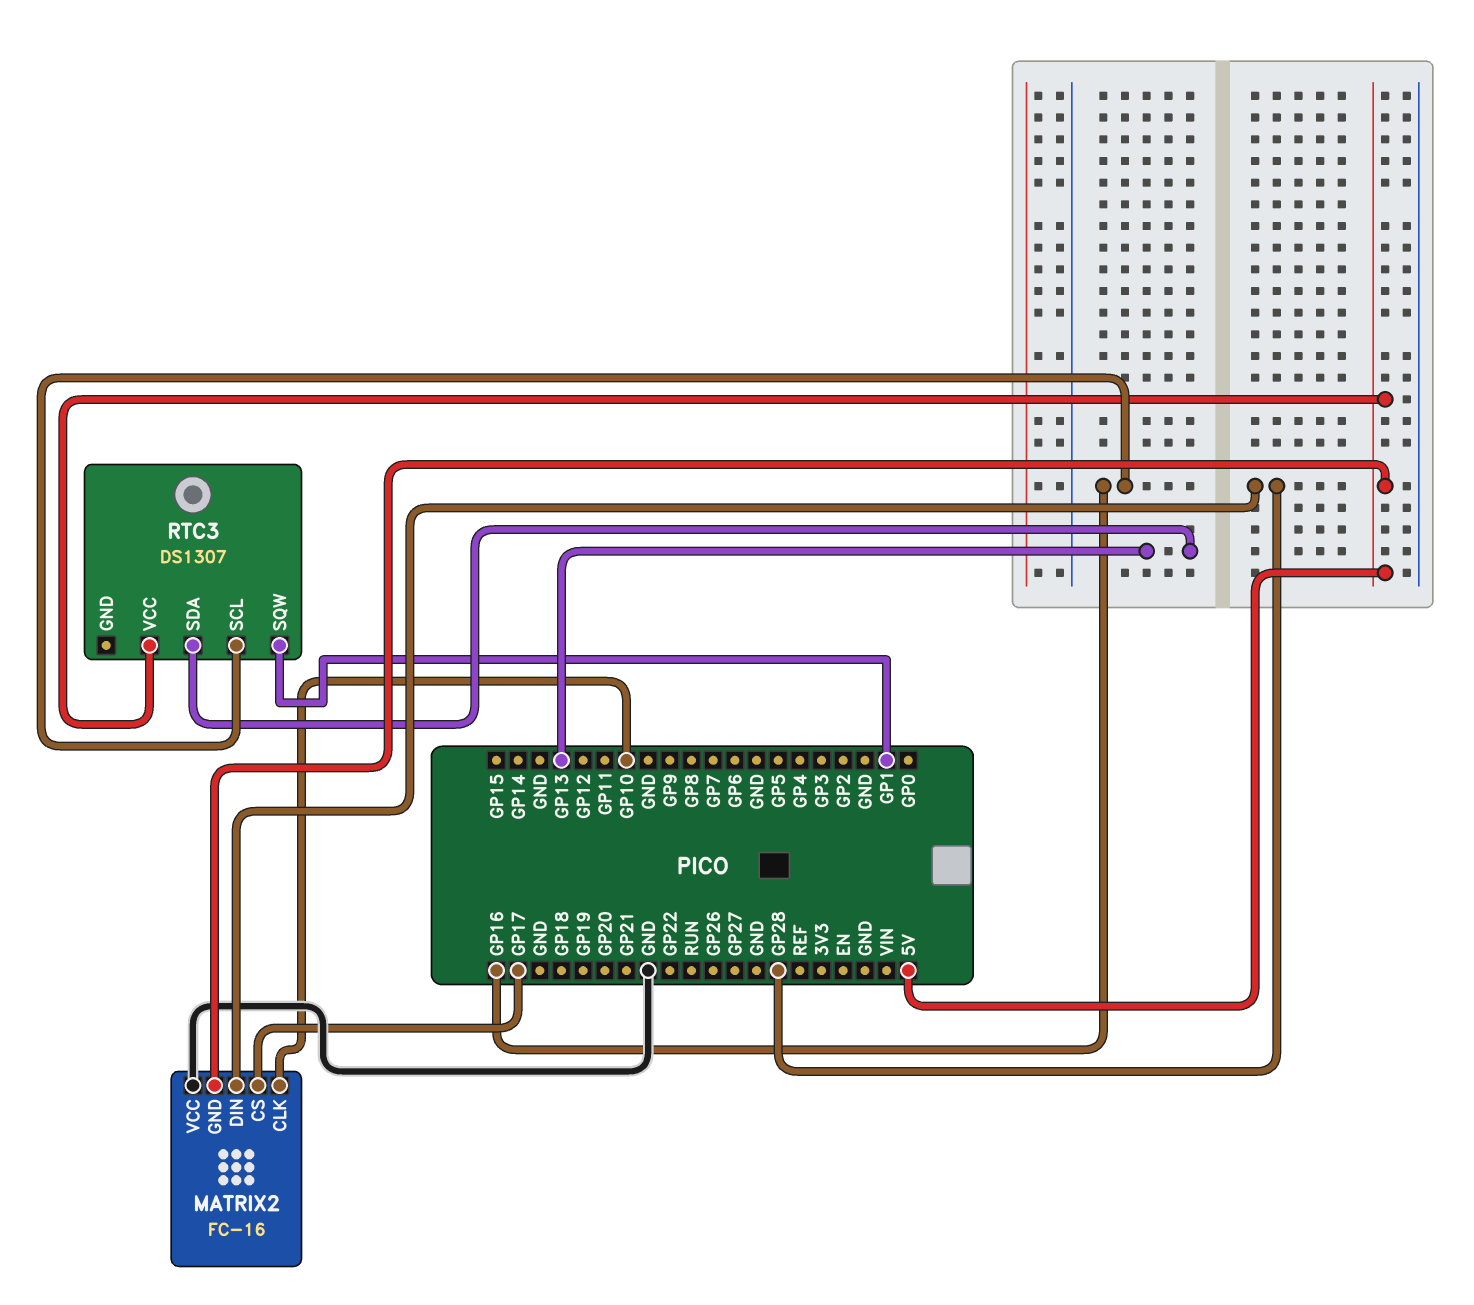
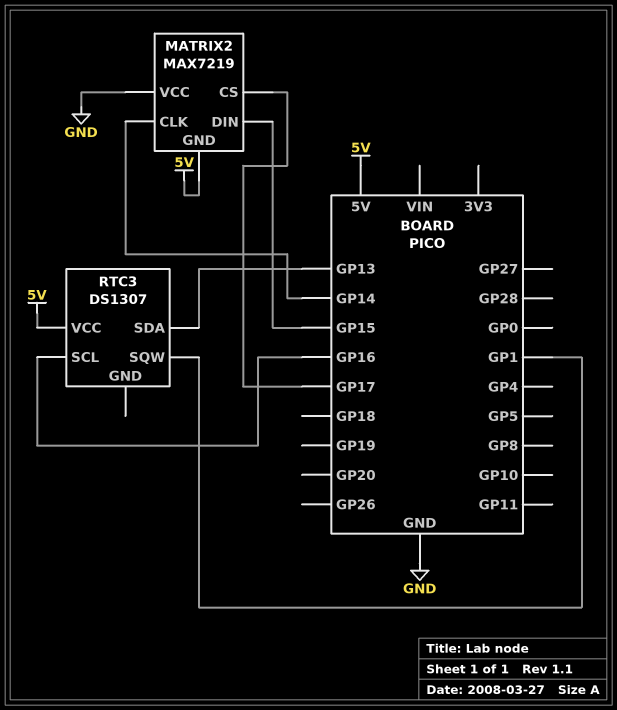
MATRIX2: FC-16 -> MAX7219
MATRIX2 pin CLK: GP10 -> GP14
MATRIX2 pin DIN: GP28 -> GP15

